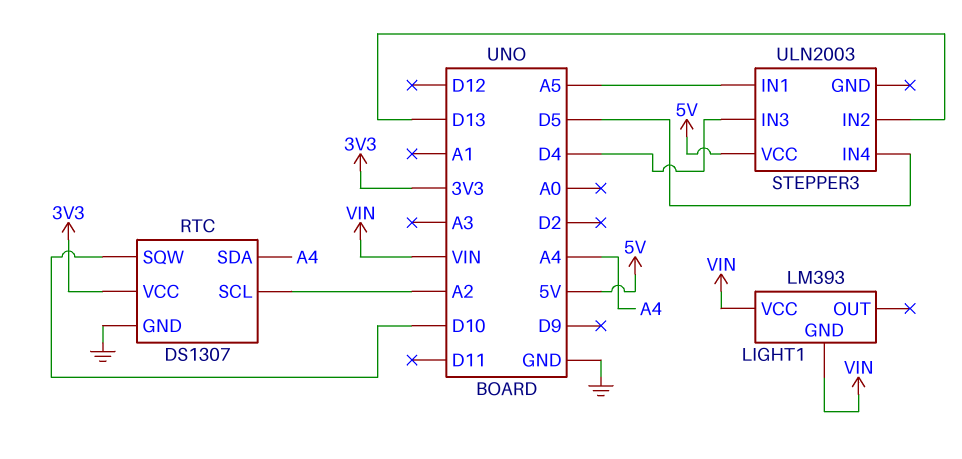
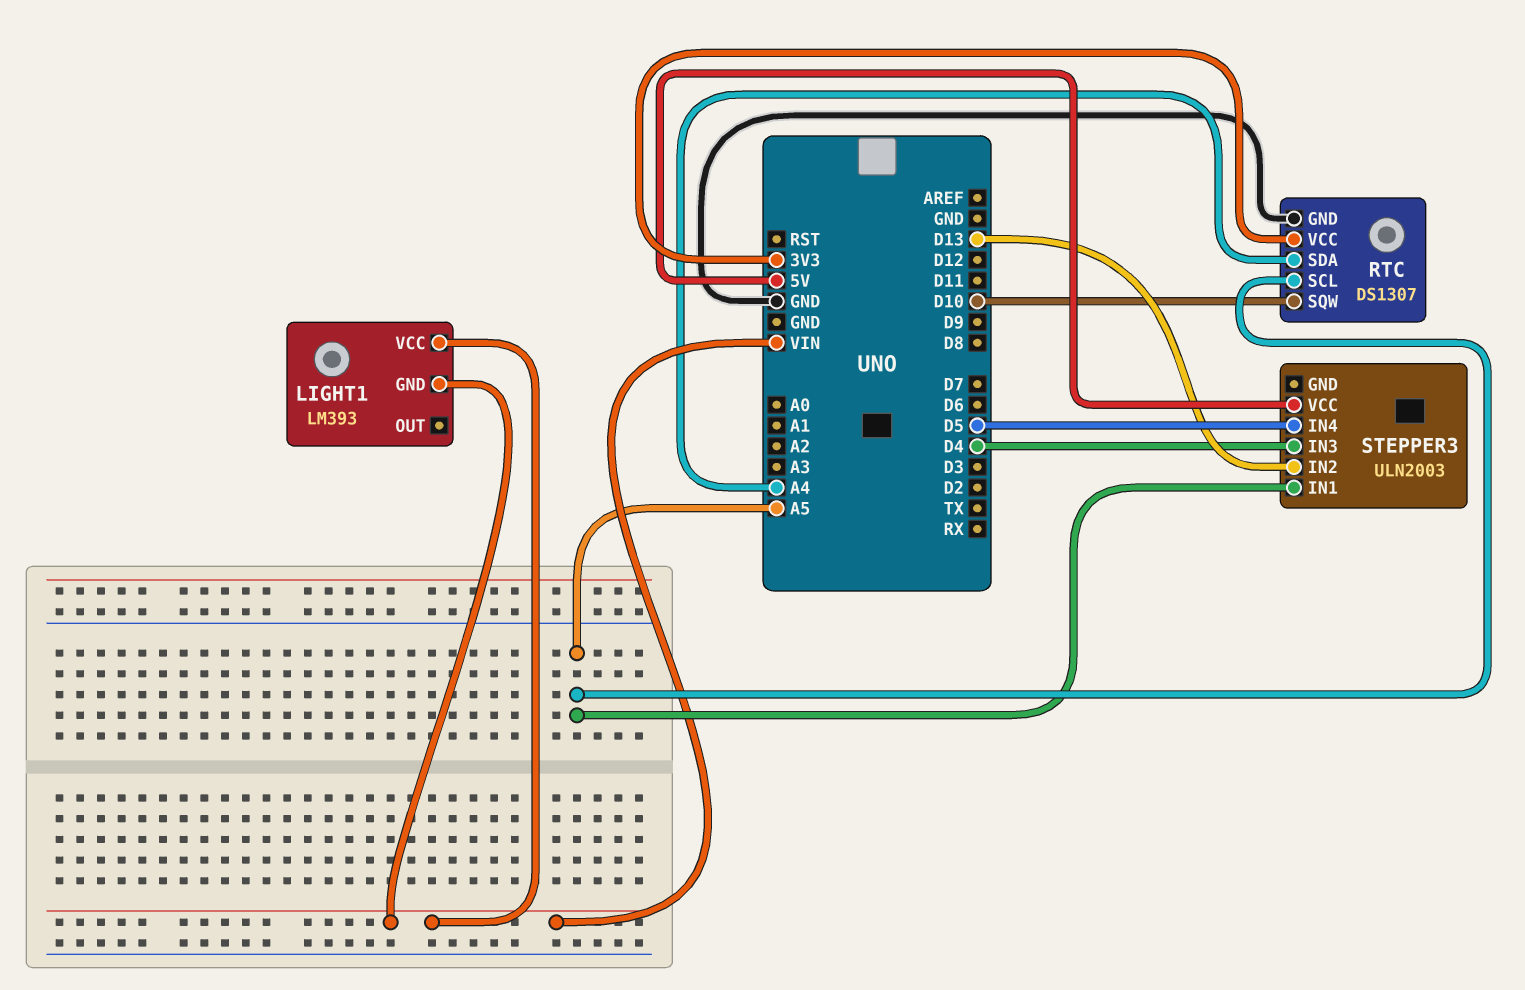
RTC pin SCL: A2 -> A5

